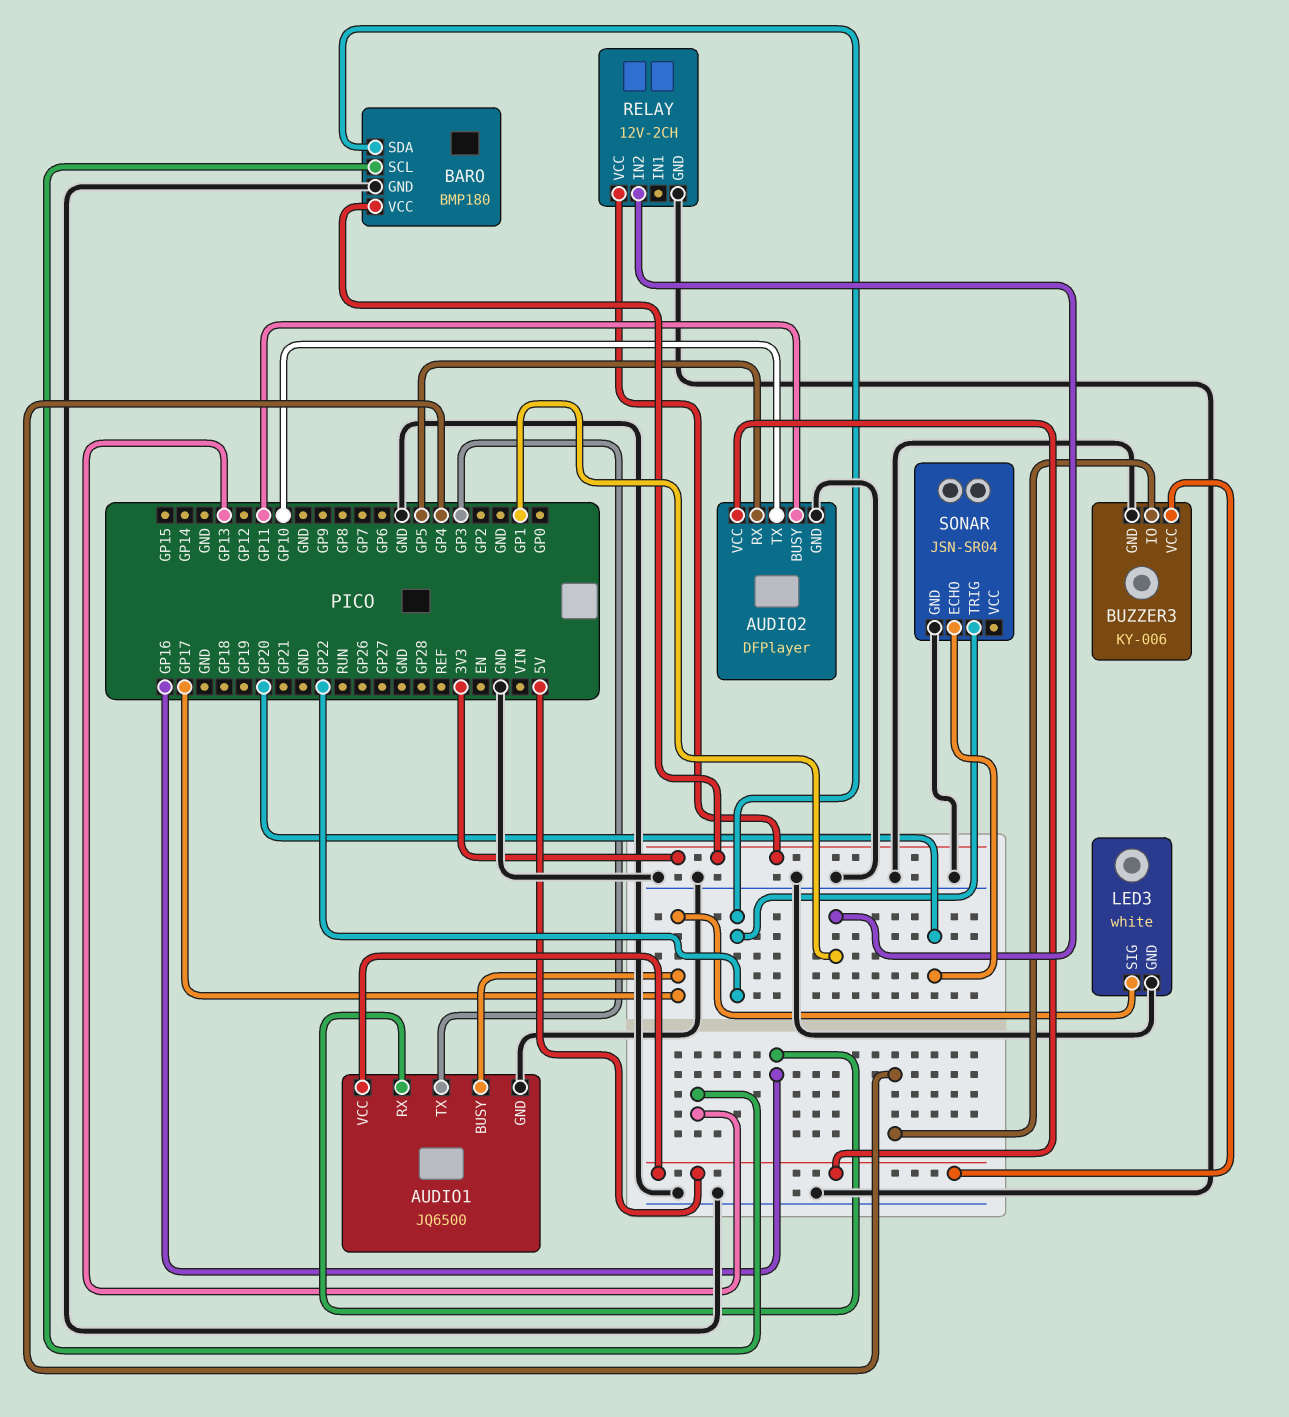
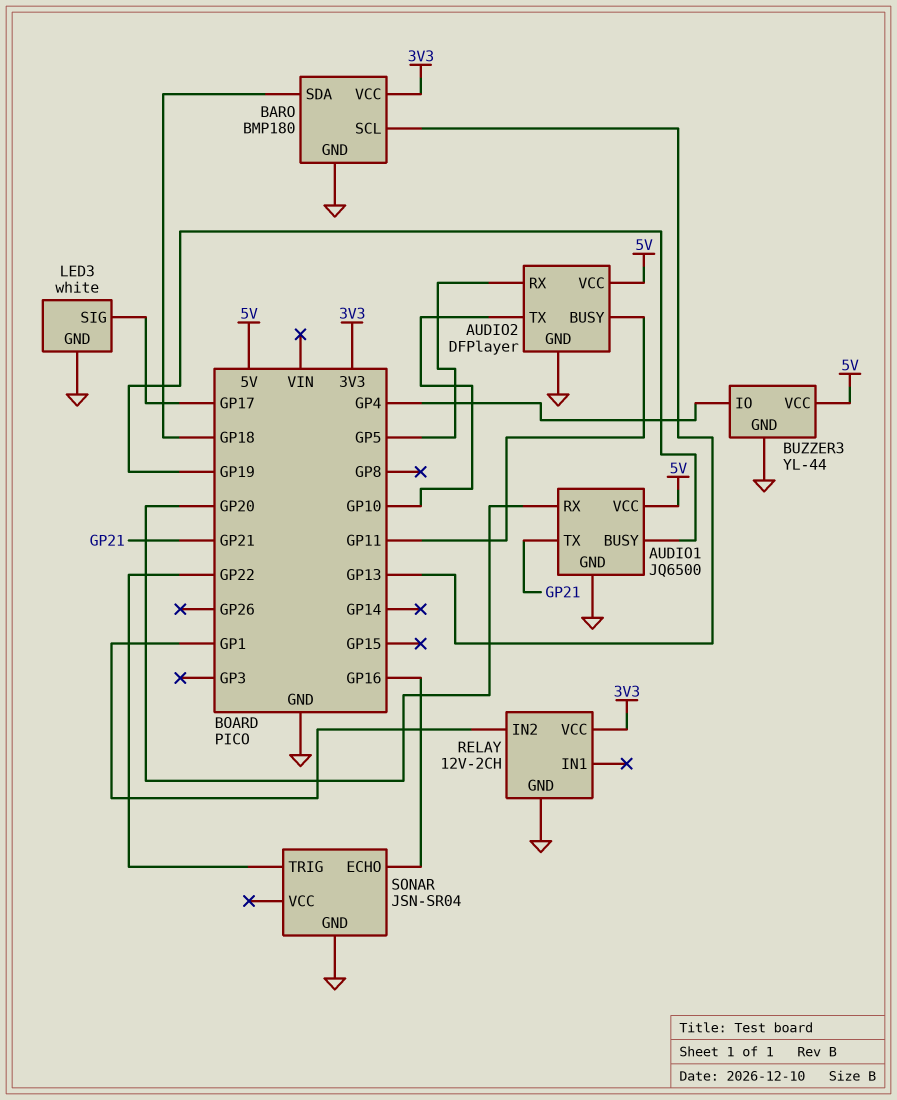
AUDIO1 pin BUSY: GP17 -> GP19
AUDIO1 pin RX: GP16 -> GP20
AUDIO1 pin TX: GP3 -> GP21
BARO pin SDA: GP22 -> GP18
BUZZER3: KY-006 -> YL-44
SONAR pin ECHO: GP20 -> GP16

